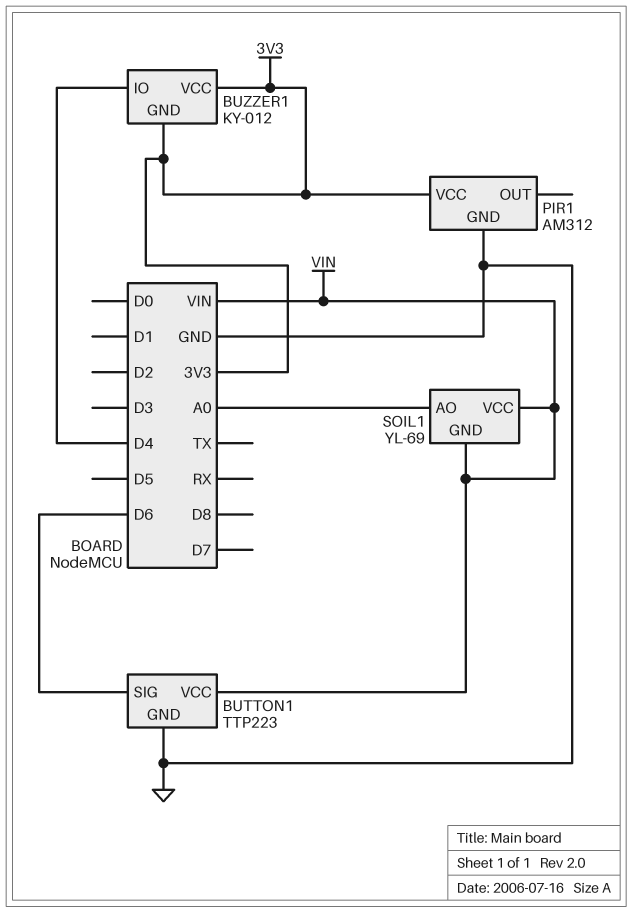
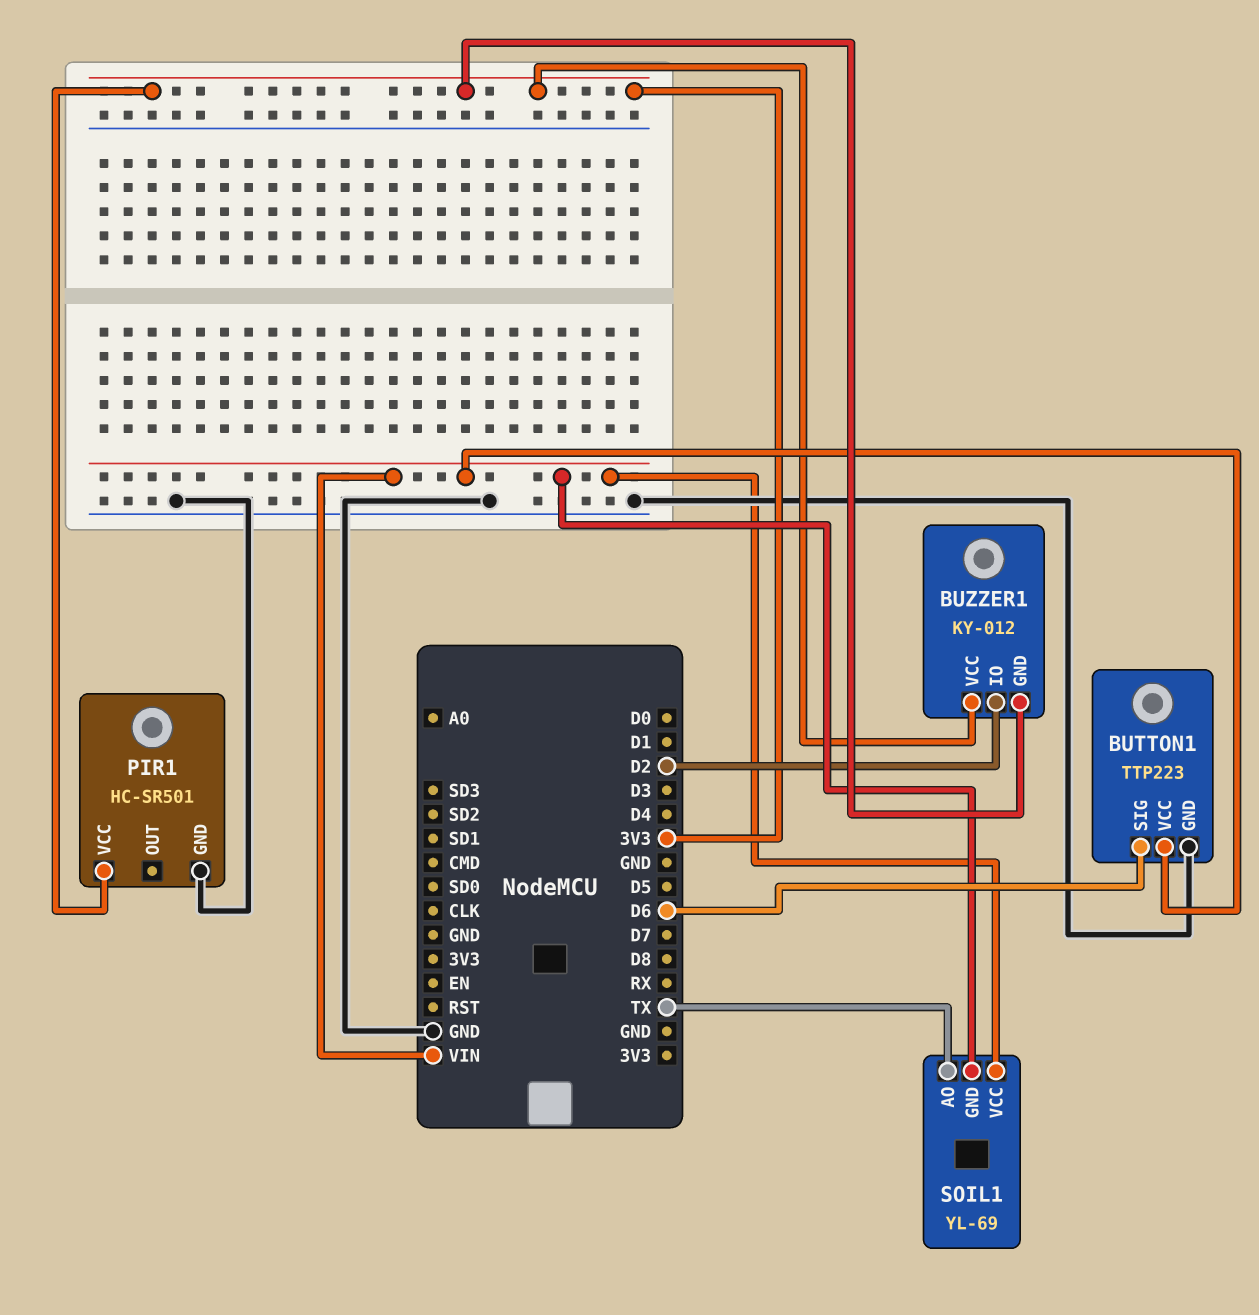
BUZZER1 pin IO: D4 -> D2
PIR1: AM312 -> HC-SR501
SOIL1 pin AO: A0 -> TX

